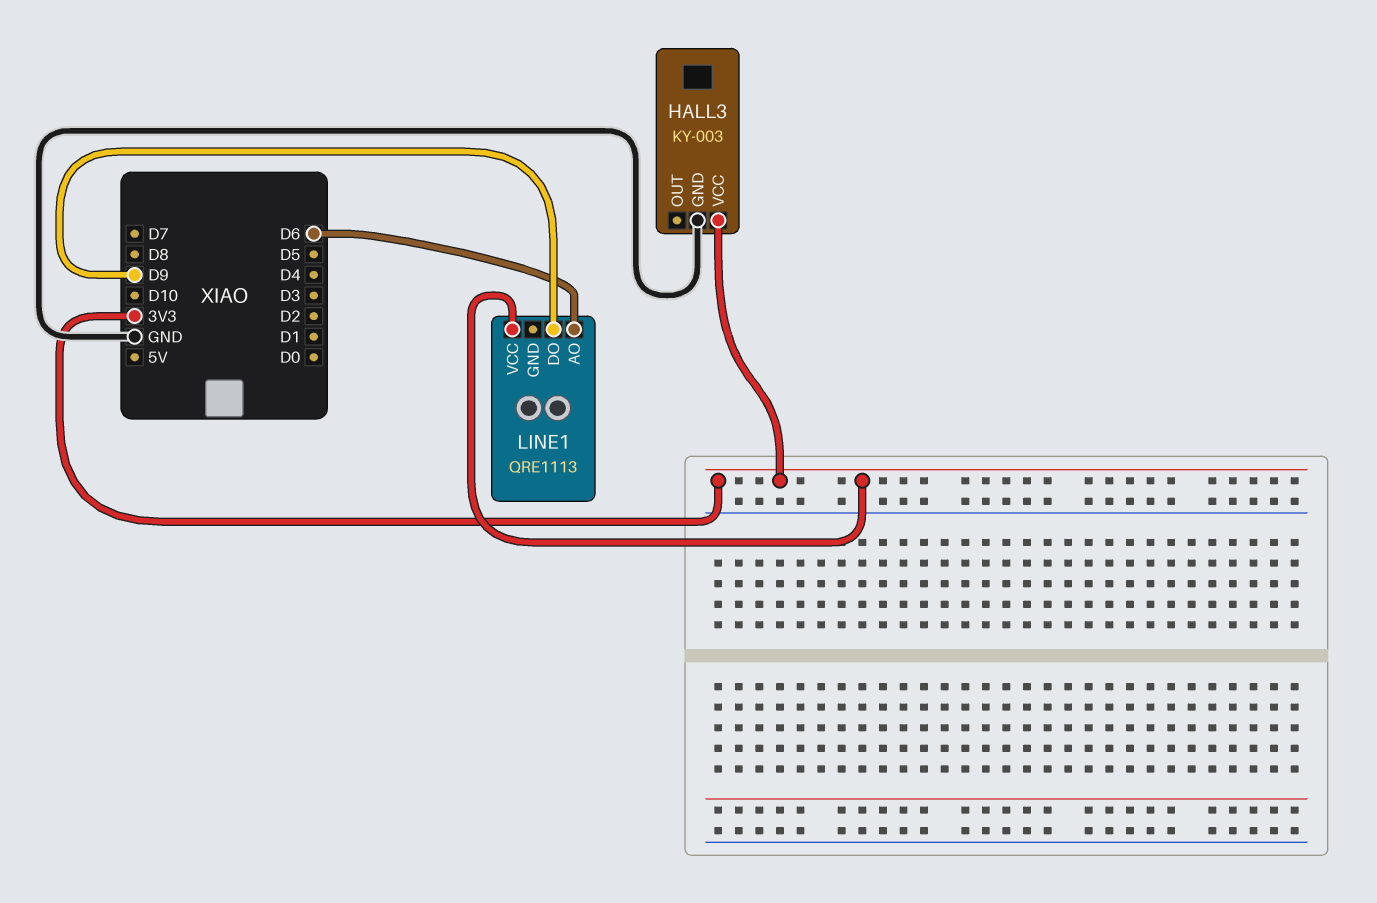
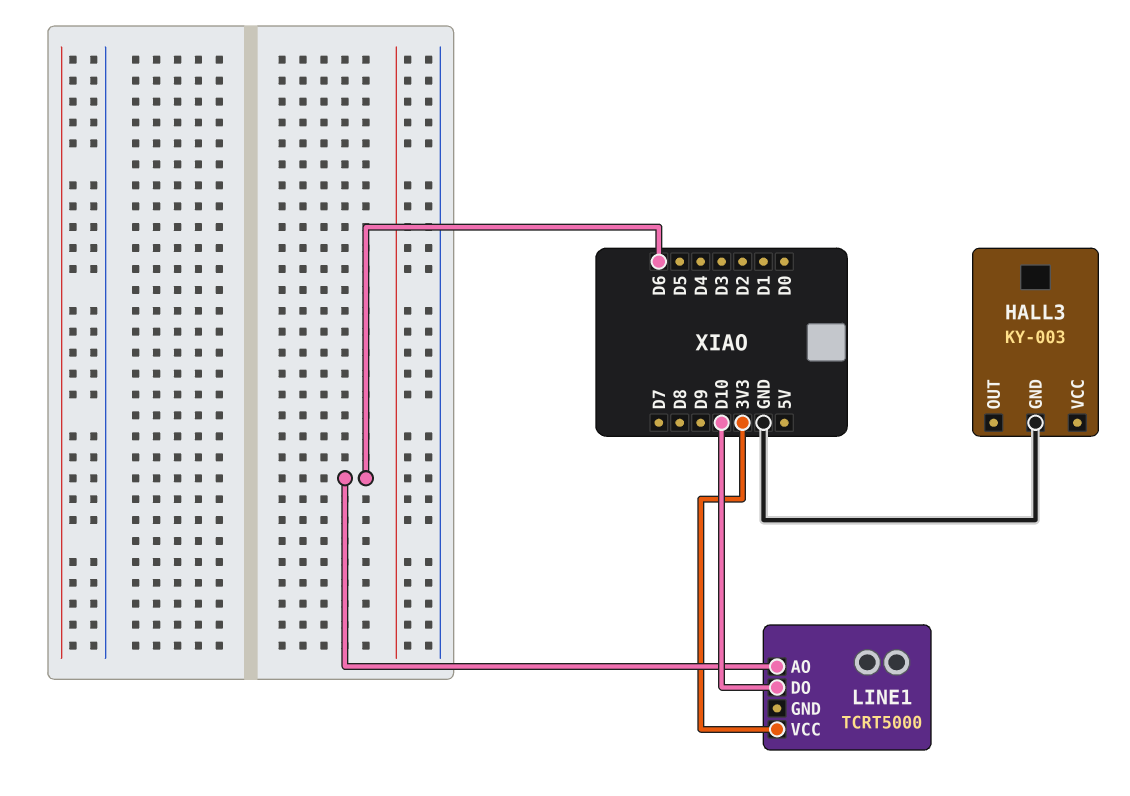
HALL3 pin VCC: 3V3 -> none
LINE1: QRE1113 -> TCRT5000
LINE1 pin DO: D9 -> D10

